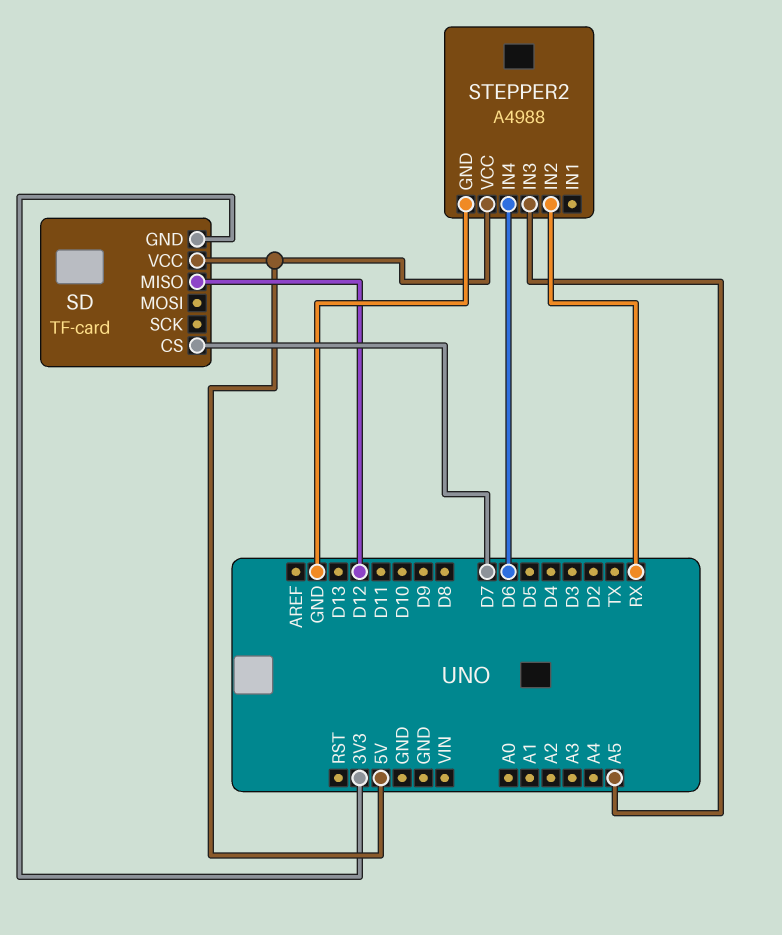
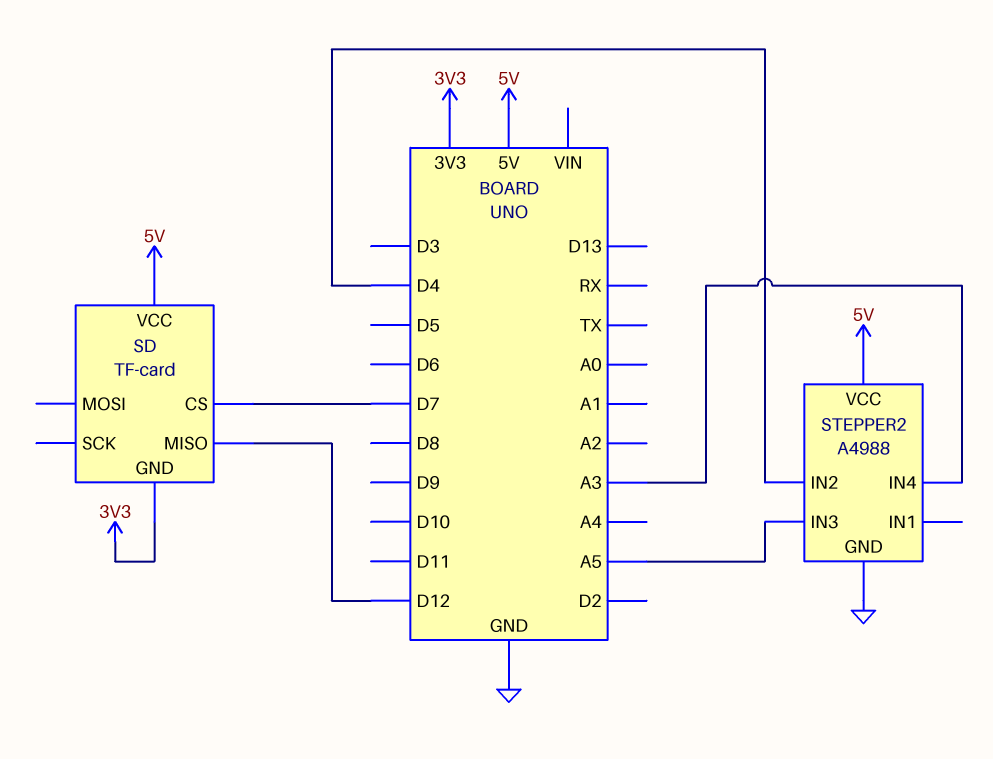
STEPPER2 pin IN2: RX -> D4
STEPPER2 pin IN4: D6 -> A3

